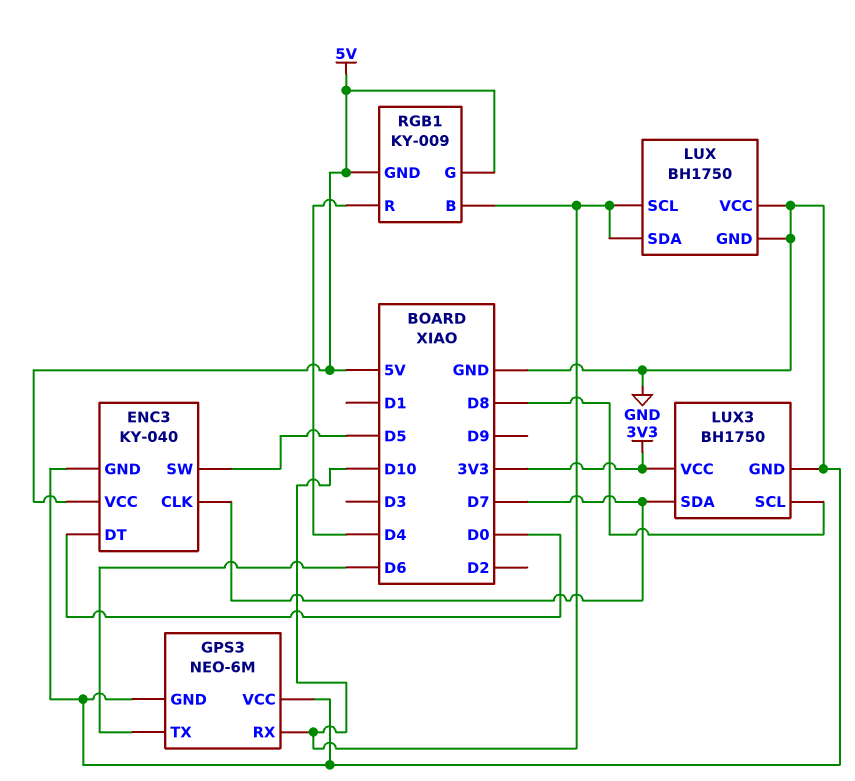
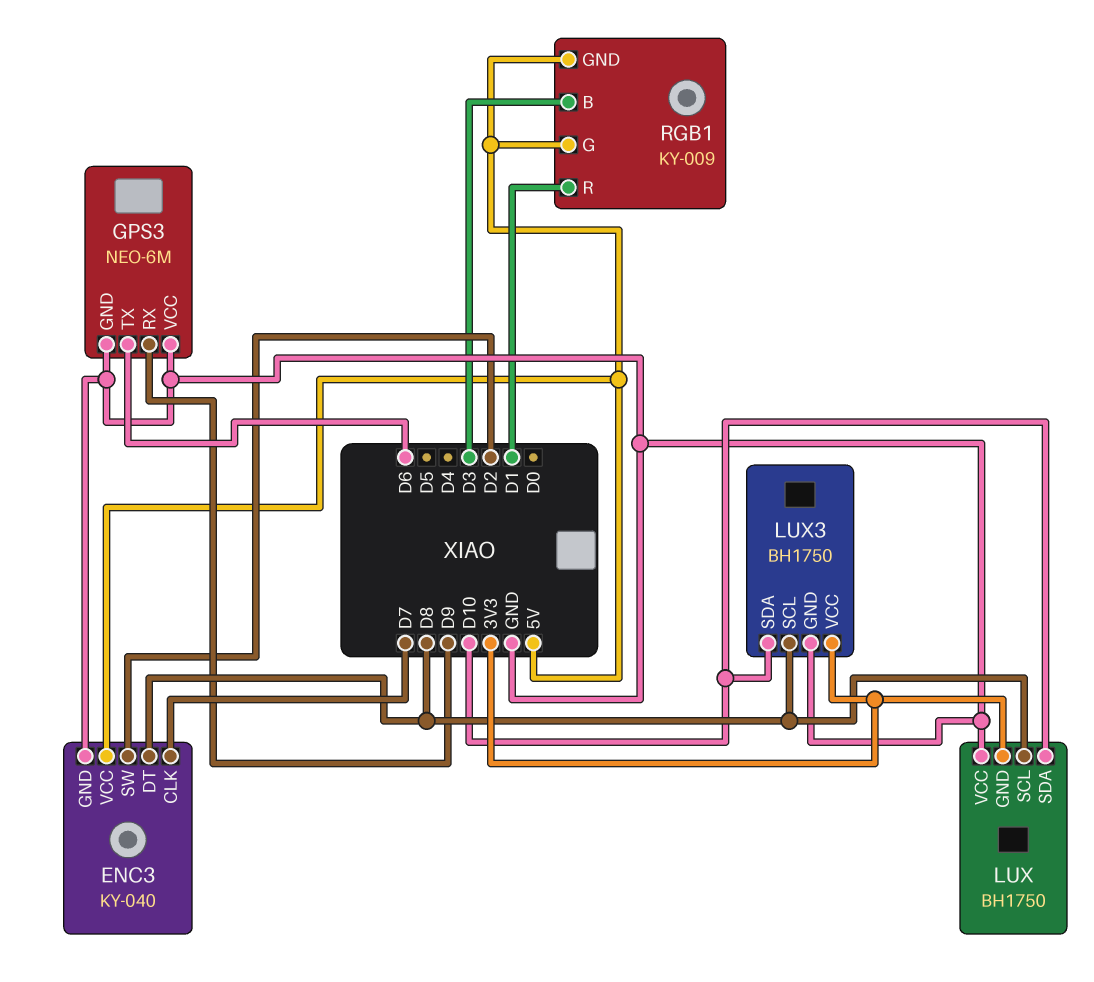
ENC3 pin DT: D0 -> D8
ENC3 pin SW: D5 -> D2
GPS3 pin RX: D10 -> D9
LUX pin GND: GND -> 3V3
LUX pin SCL: D10 -> D8
LUX3 pin SDA: D7 -> D10
RGB1 pin B: D10 -> D3
RGB1 pin R: D4 -> D1

